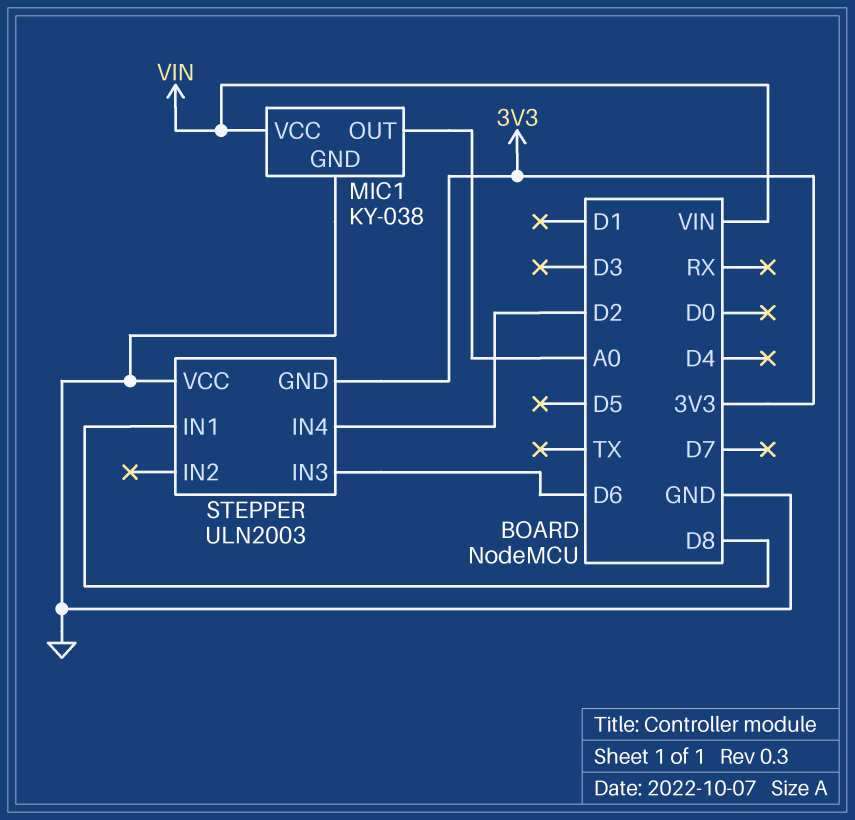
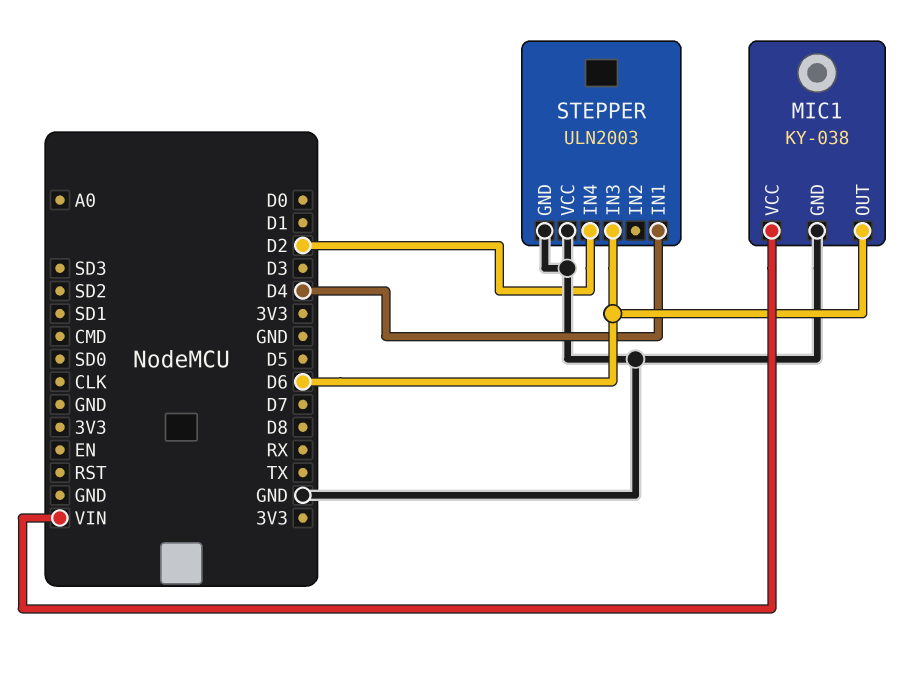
MIC1 pin OUT: A0 -> D6
STEPPER pin GND: 3V3 -> GND
STEPPER pin IN1: D8 -> D4

